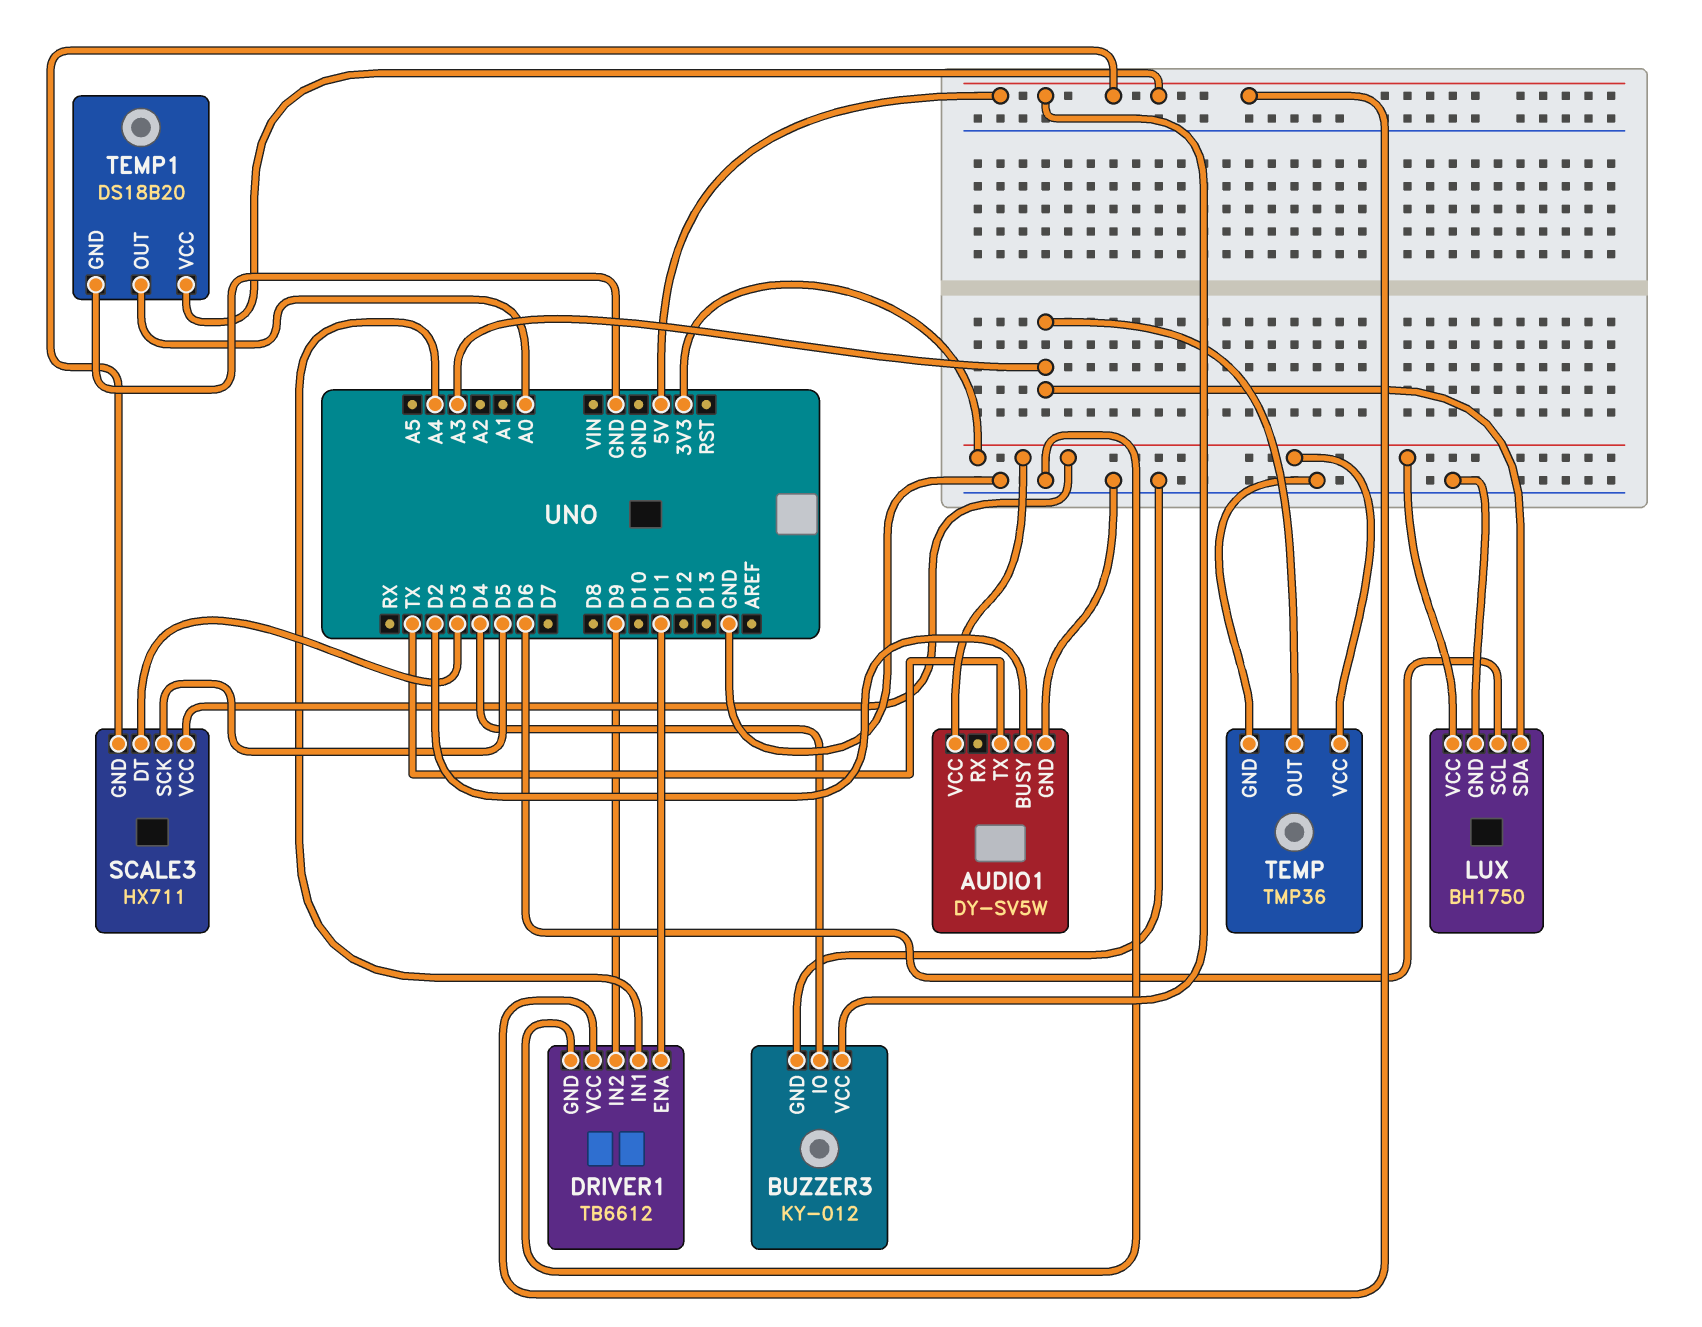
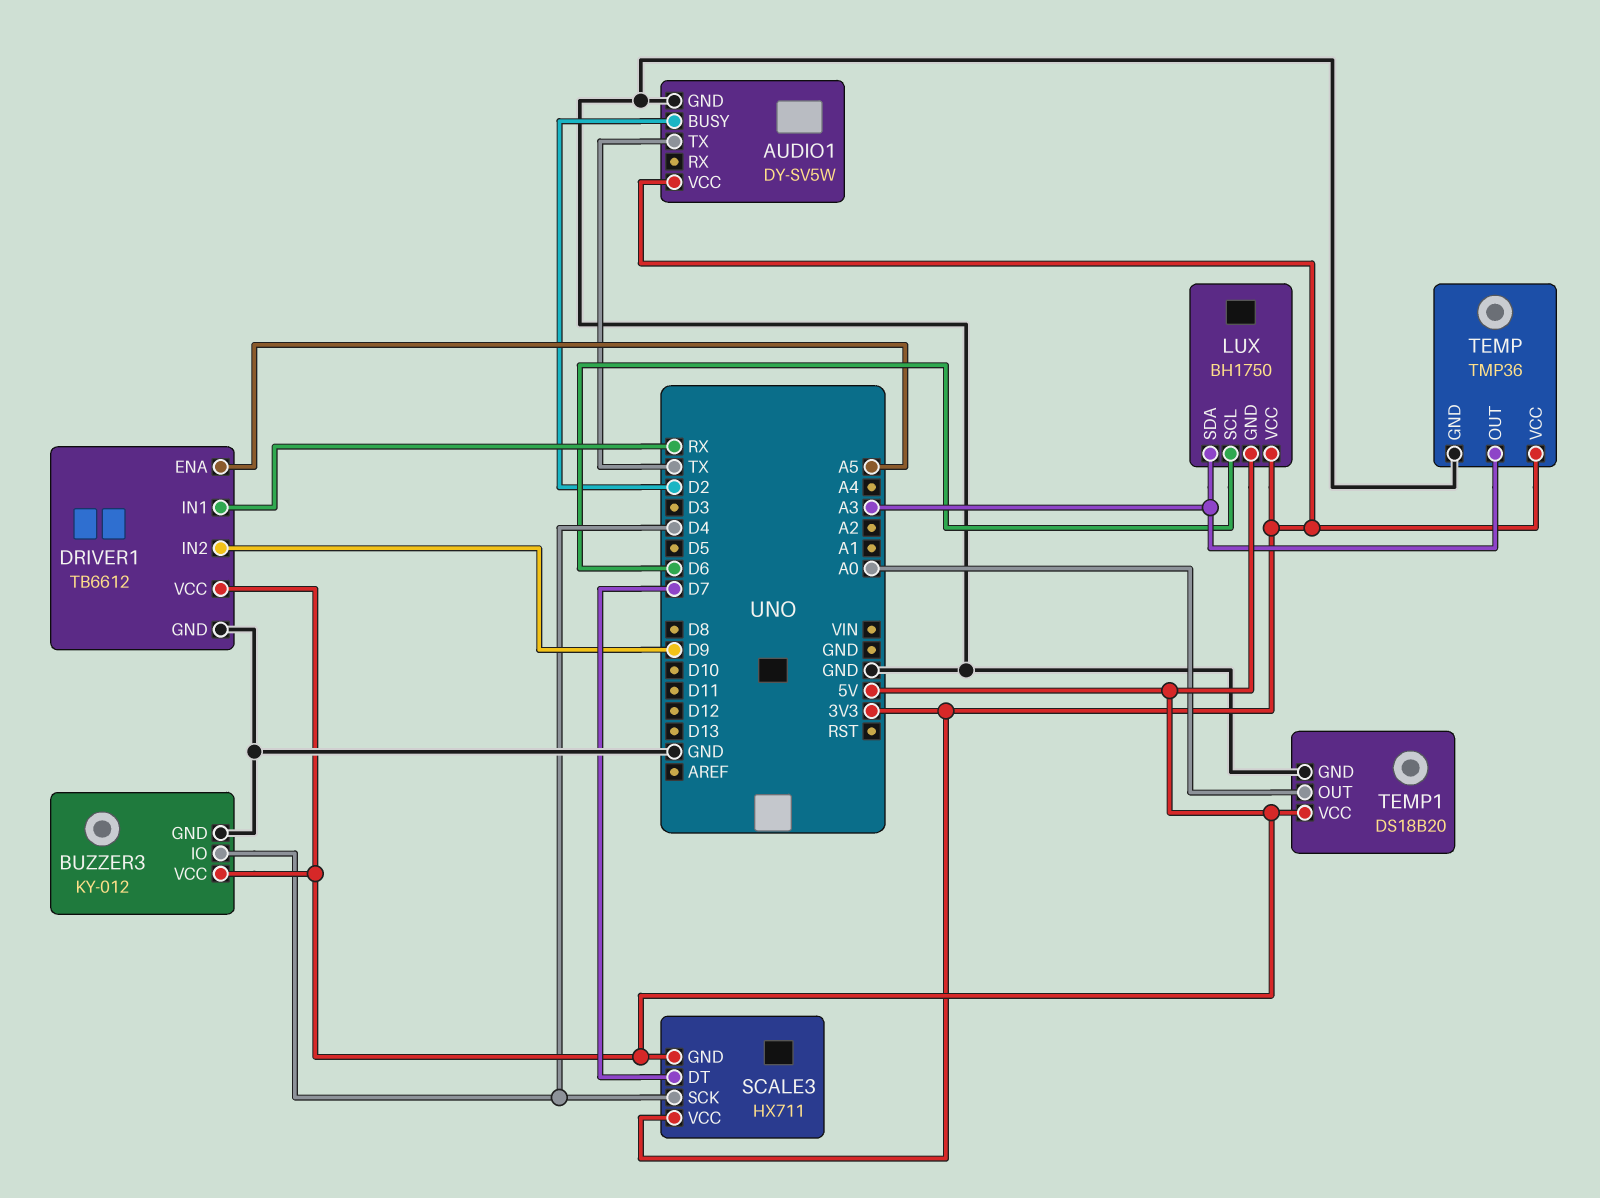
DRIVER1 pin ENA: D11 -> A5
DRIVER1 pin IN1: A4 -> RX
LUX pin GND: GND -> 5V
SCALE3 pin DT: D3 -> D7
SCALE3 pin SCK: D5 -> D4

